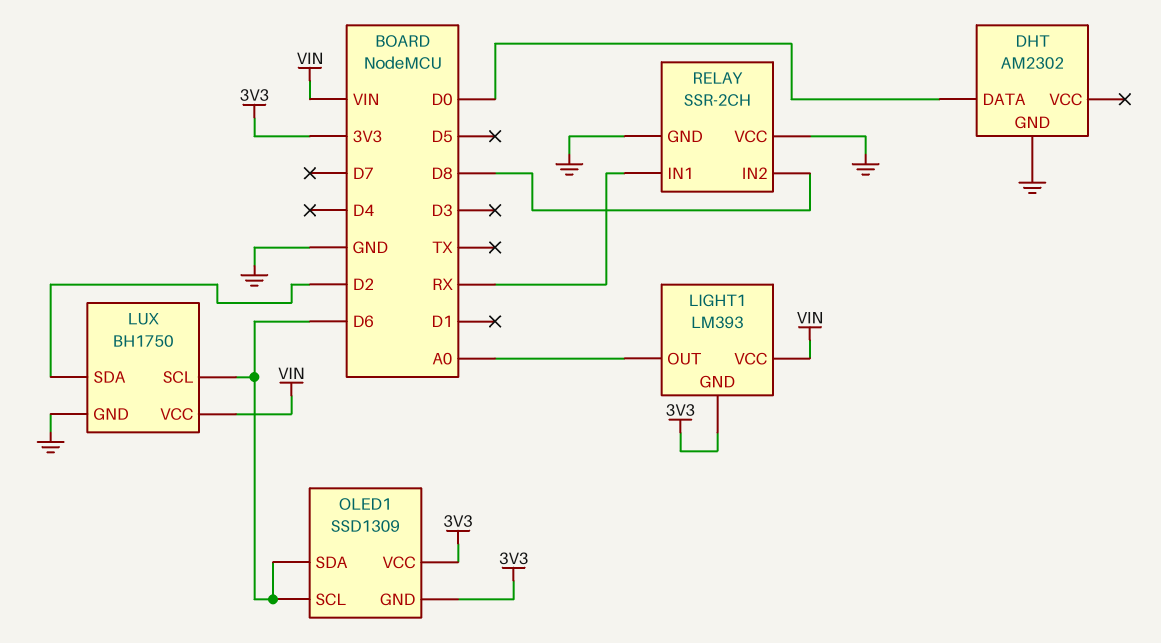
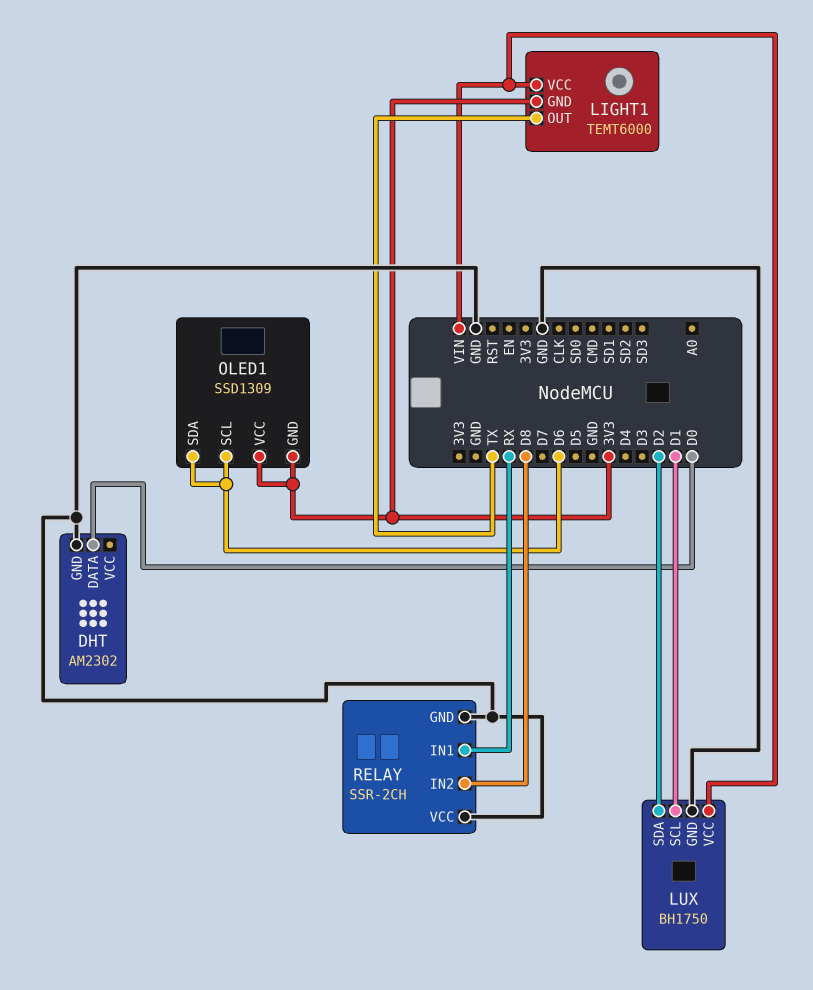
LIGHT1: LM393 -> TEMT6000
LIGHT1 pin OUT: A0 -> TX
LUX pin SCL: D6 -> D1

